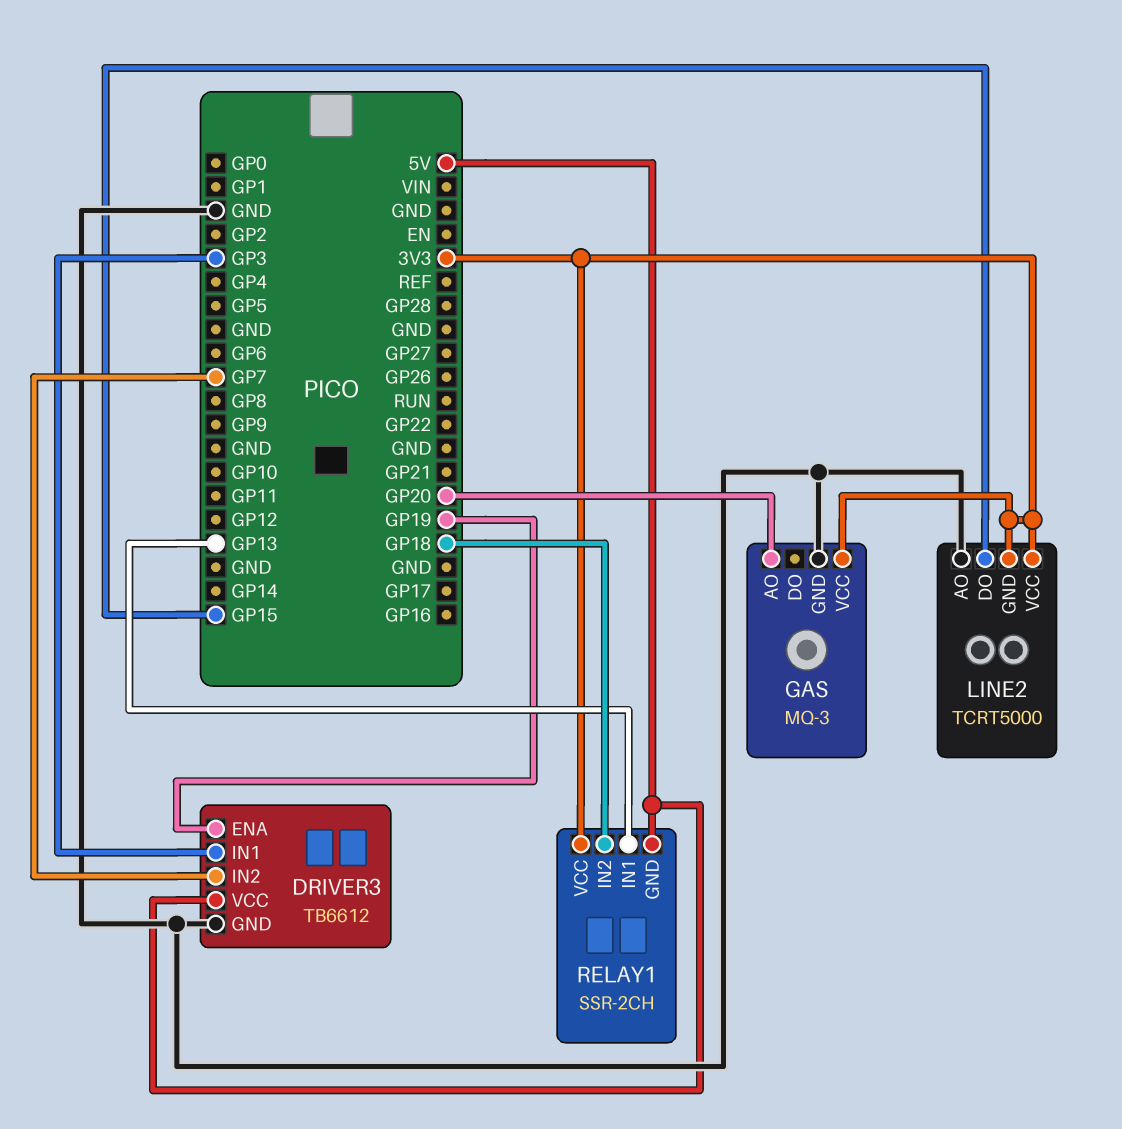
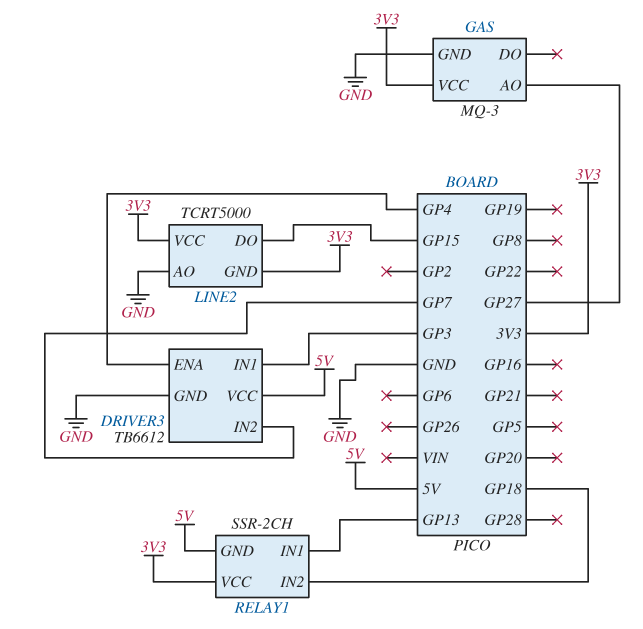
DRIVER3 pin ENA: GP19 -> GP4
GAS pin AO: GP20 -> GP27

